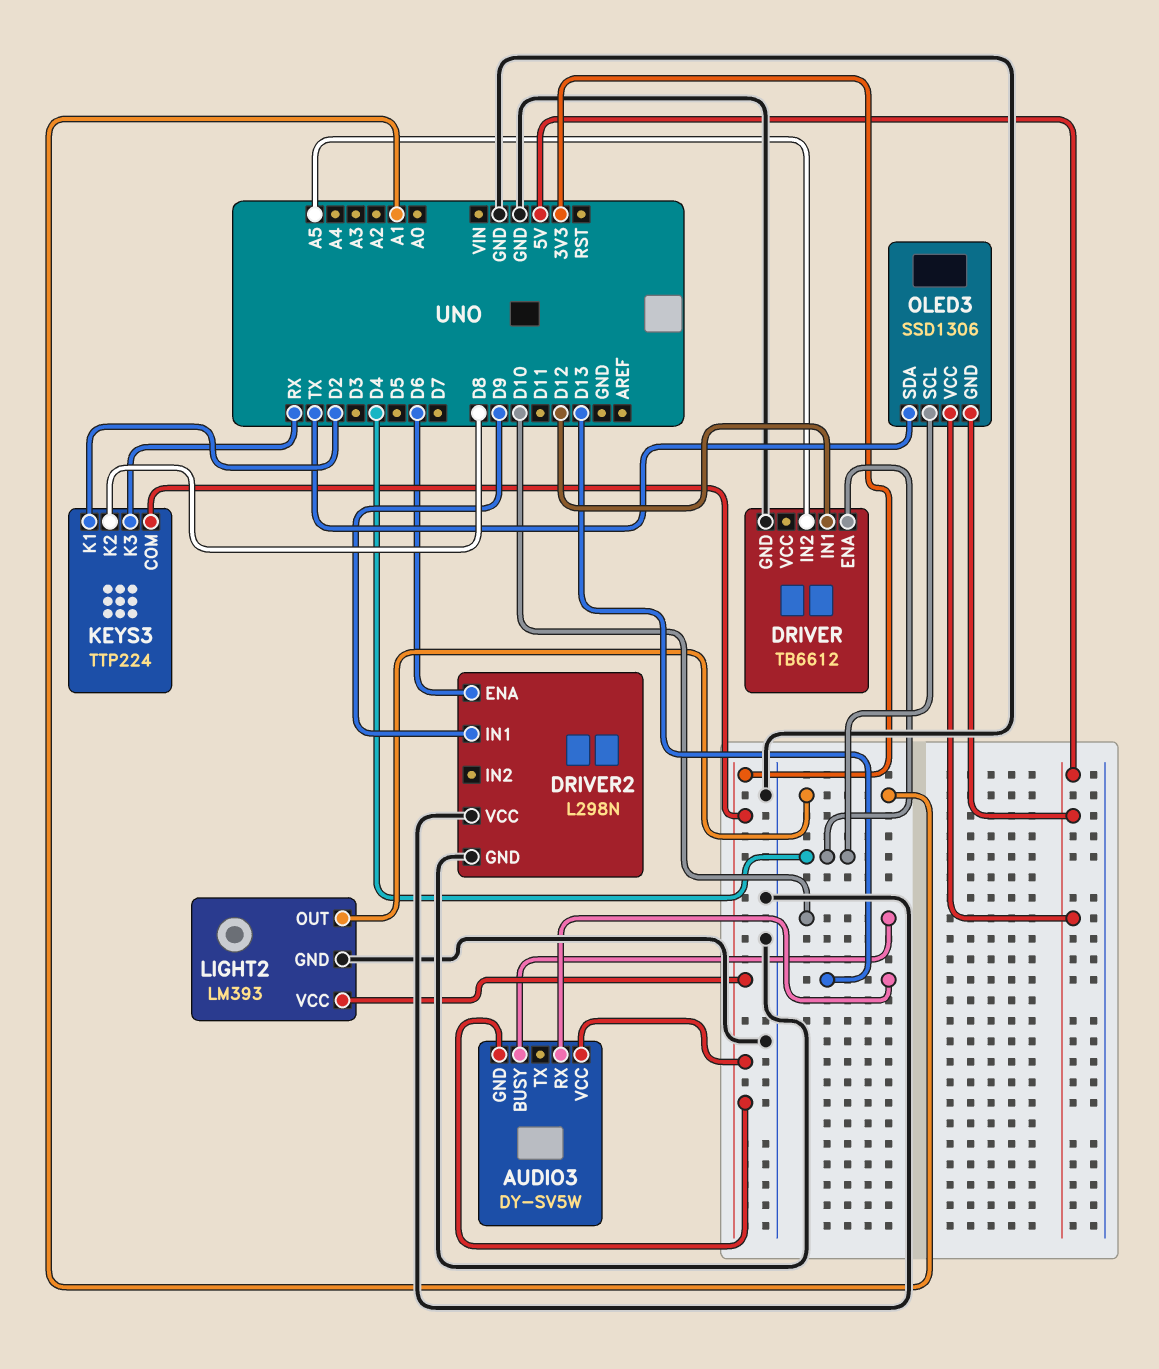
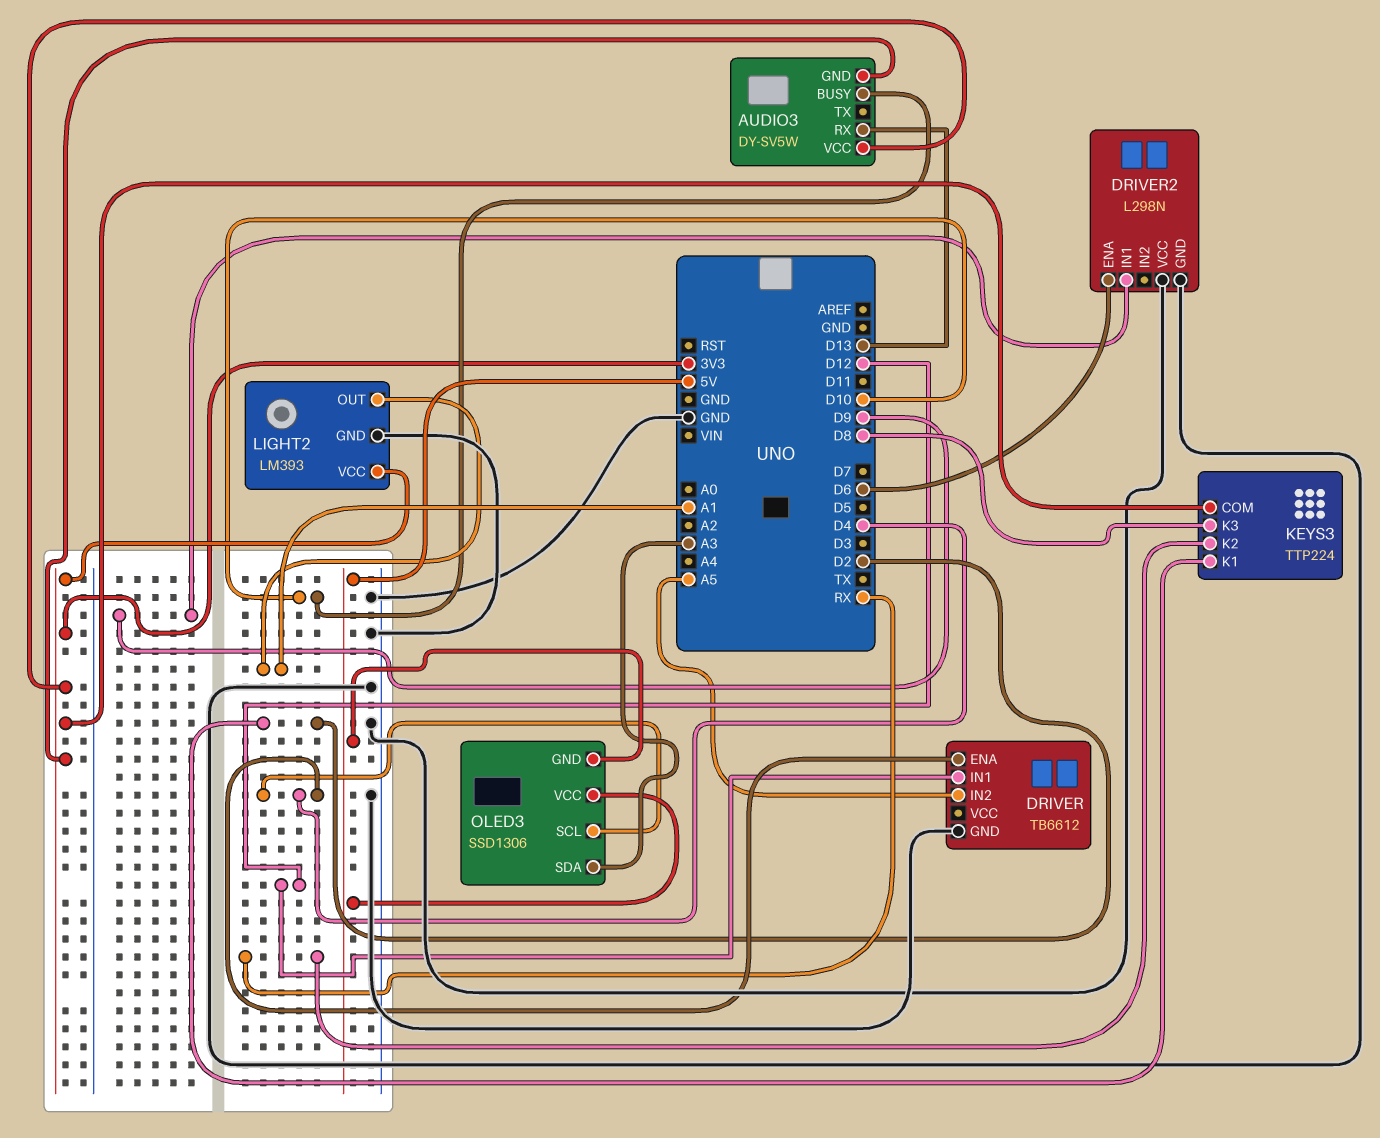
KEYS3 pin K2: D8 -> RX
KEYS3 pin K3: RX -> D8
OLED3 pin SDA: TX -> A3

